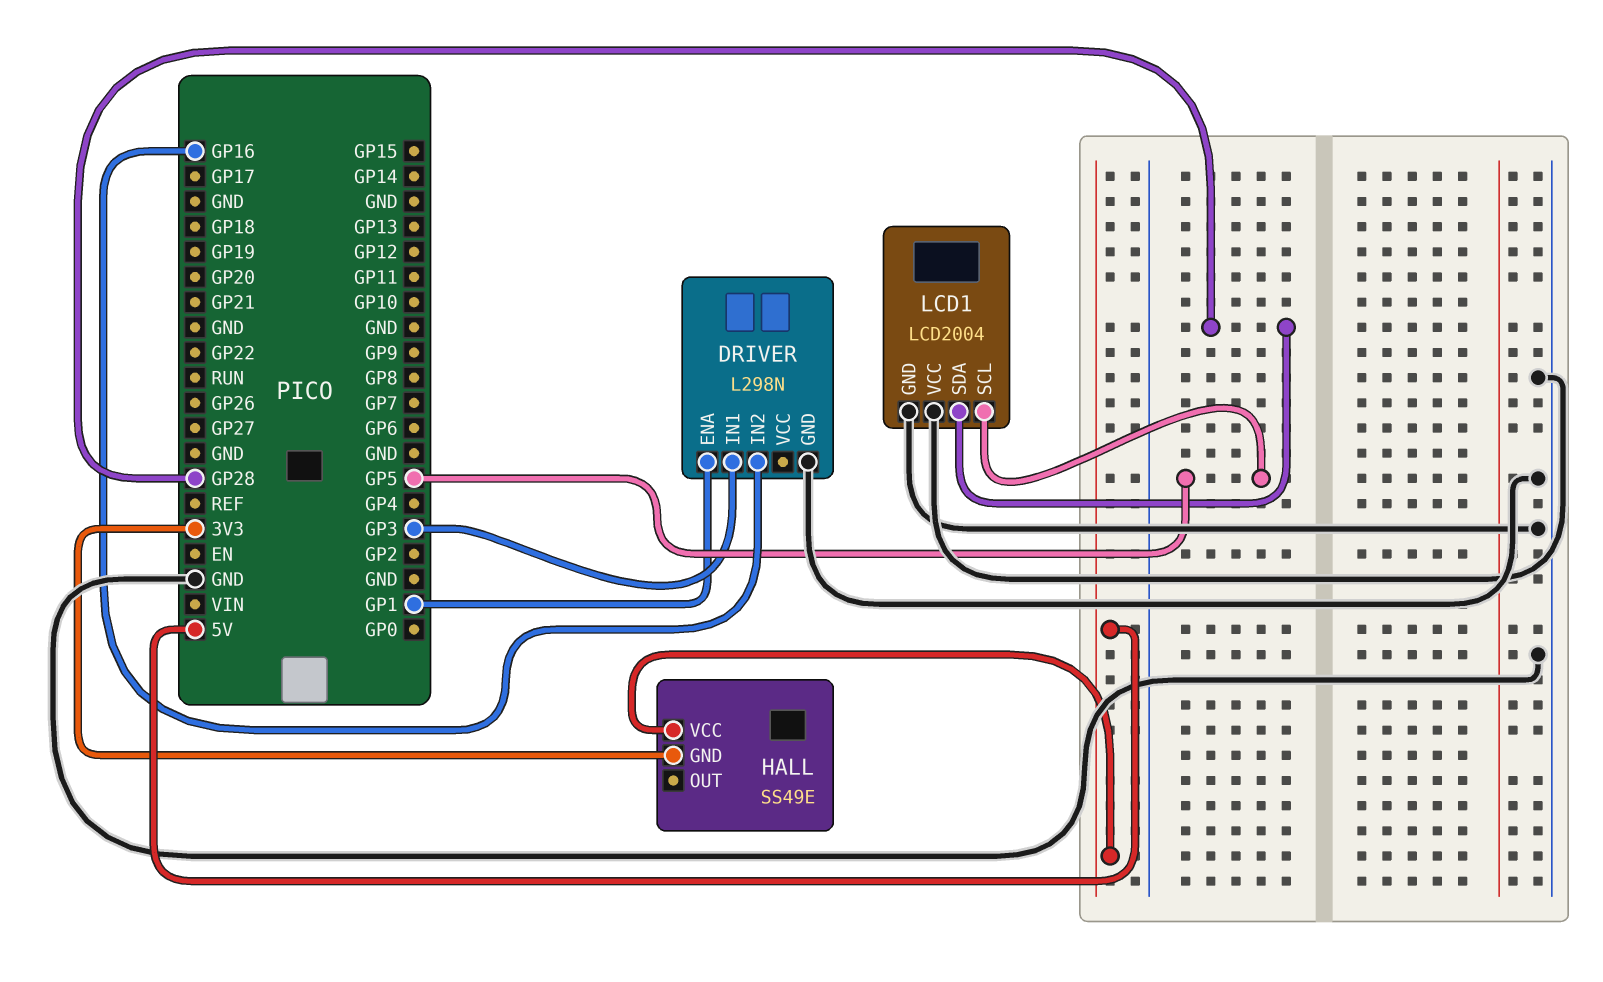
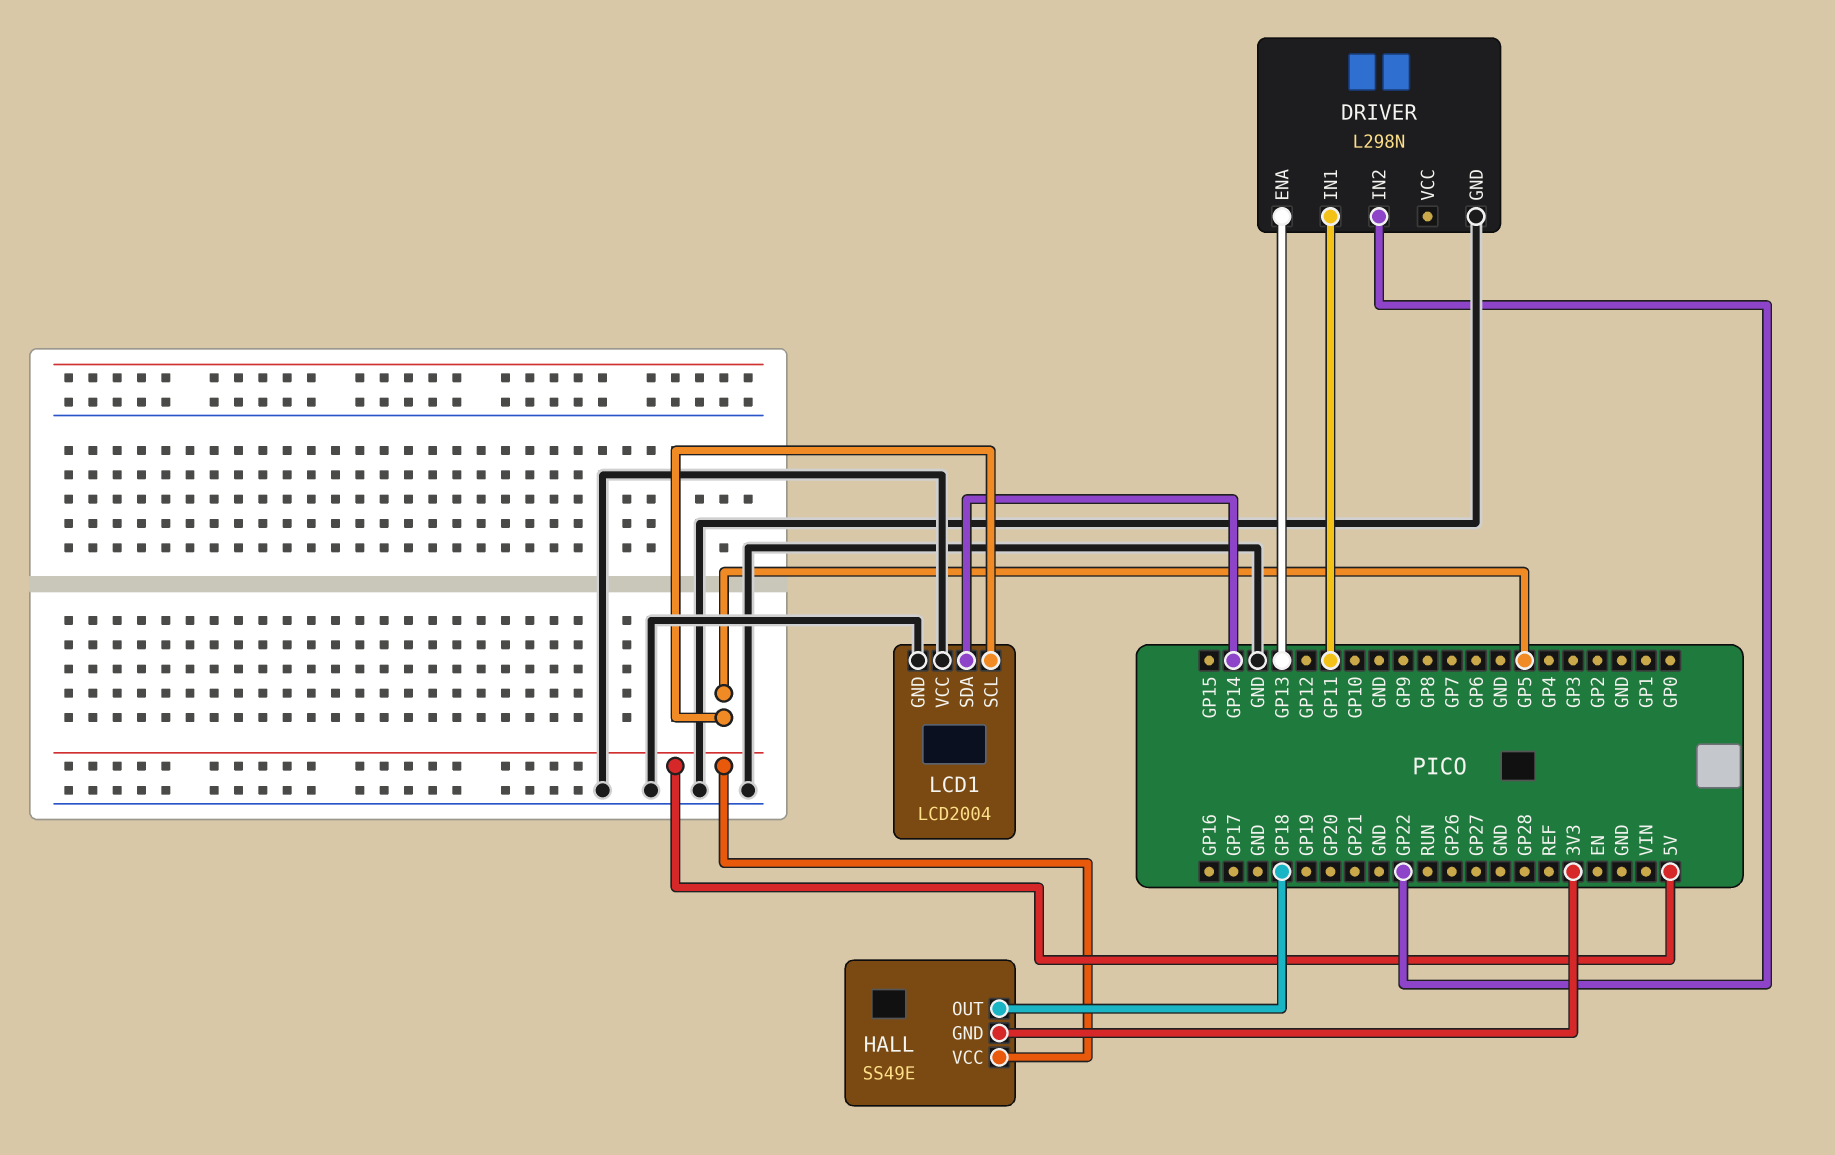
DRIVER pin ENA: GP1 -> GP13
DRIVER pin IN1: GP3 -> GP11
DRIVER pin IN2: GP16 -> GP22
HALL pin OUT: none -> GP18
LCD1 pin SDA: GP28 -> GP14

